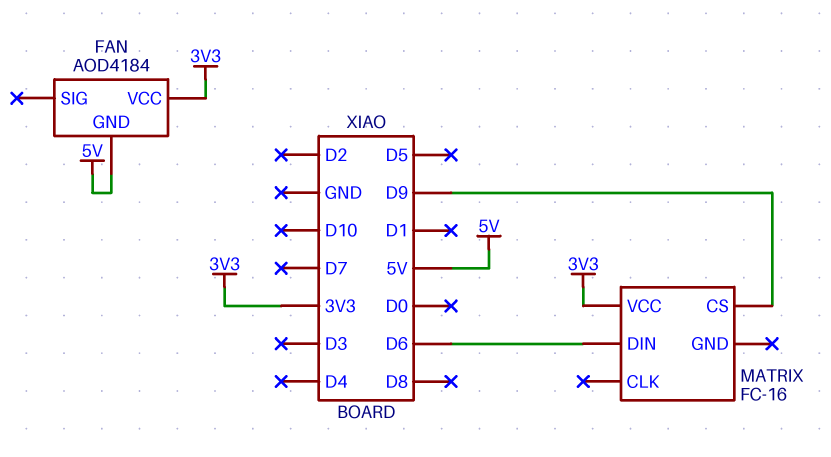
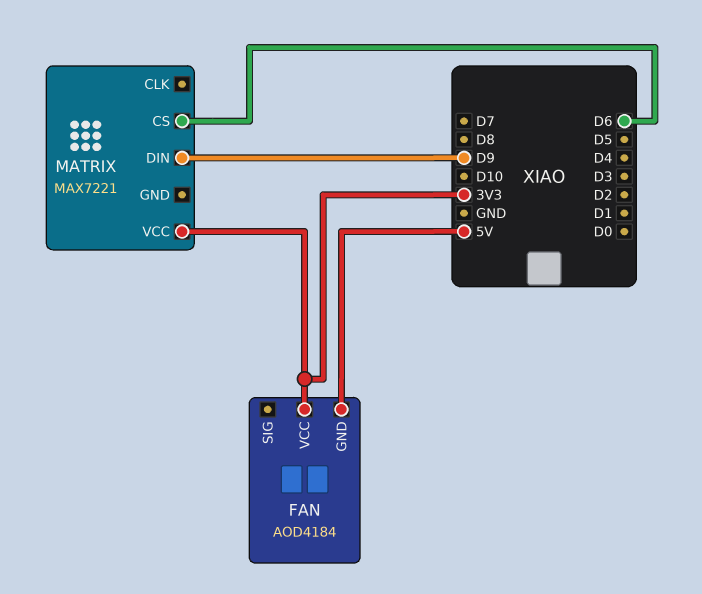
MATRIX: FC-16 -> MAX7221
MATRIX pin CS: D9 -> D6
MATRIX pin DIN: D6 -> D9

